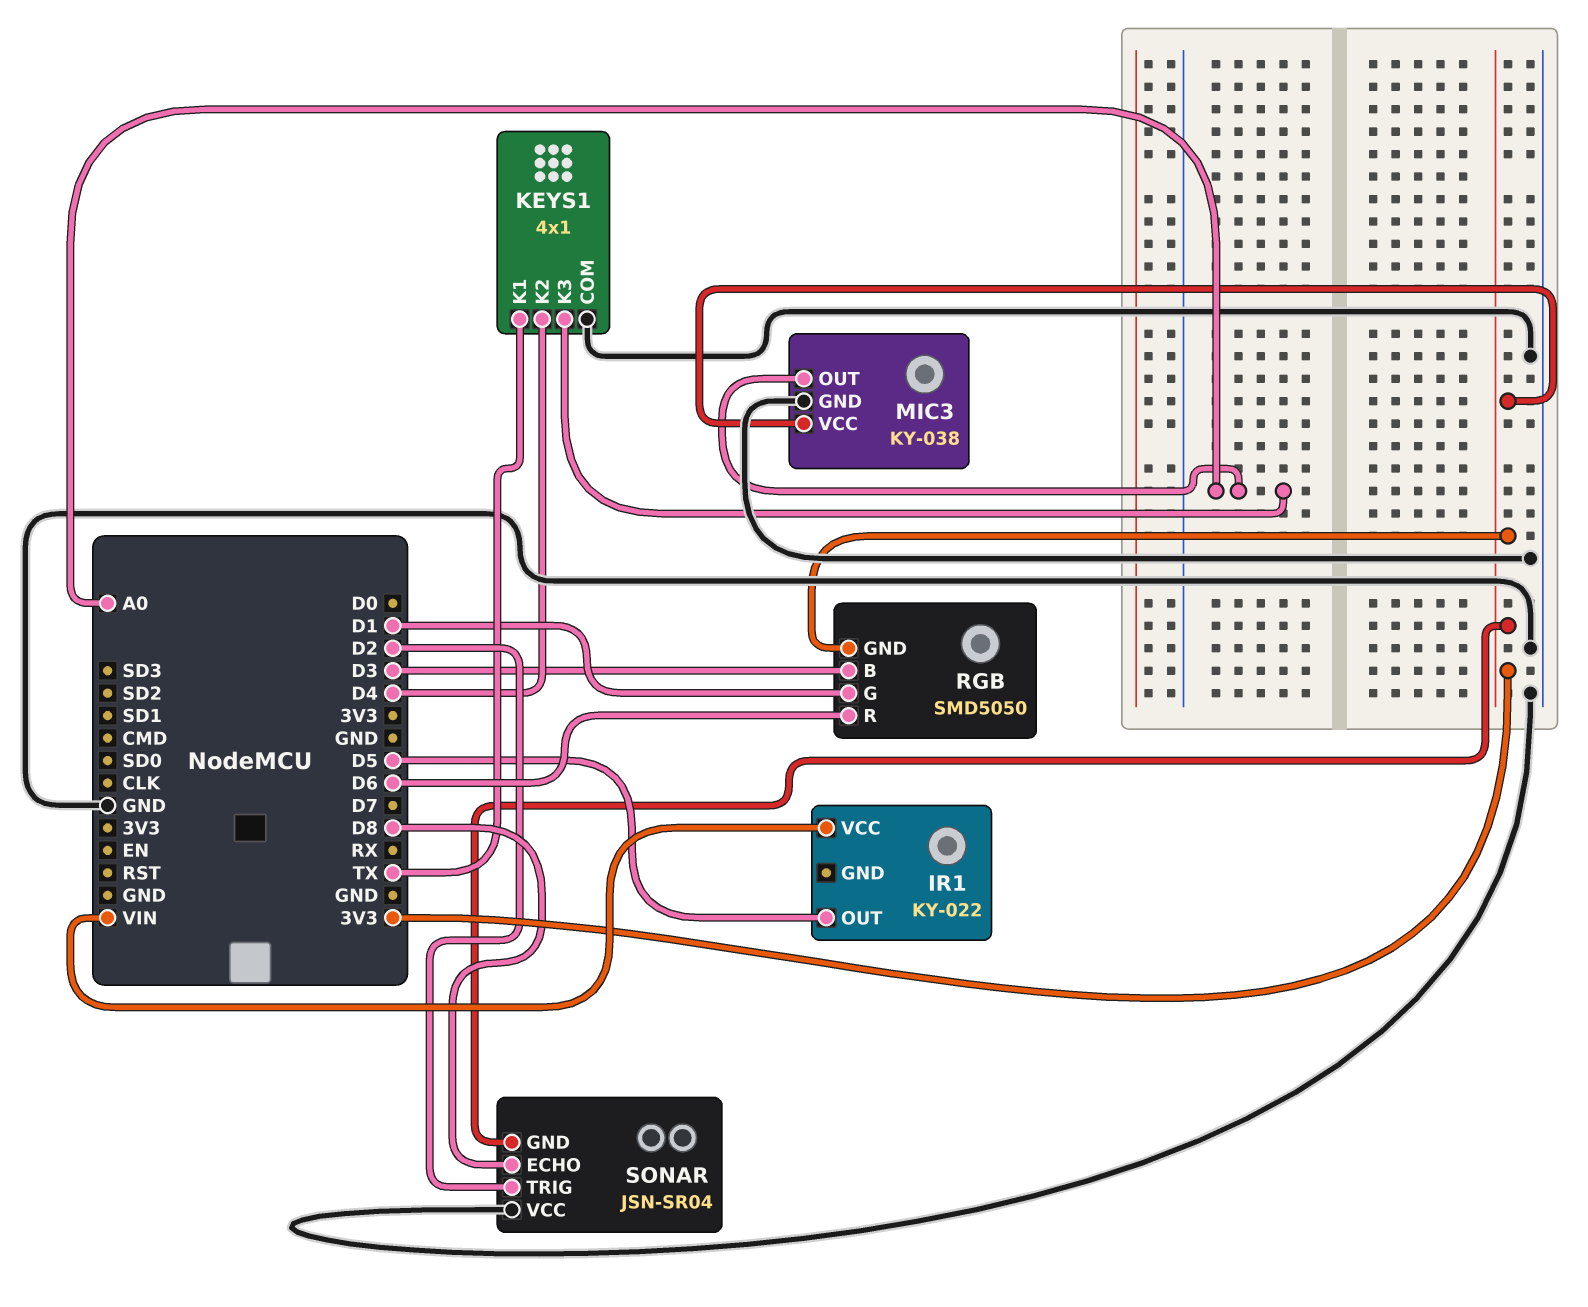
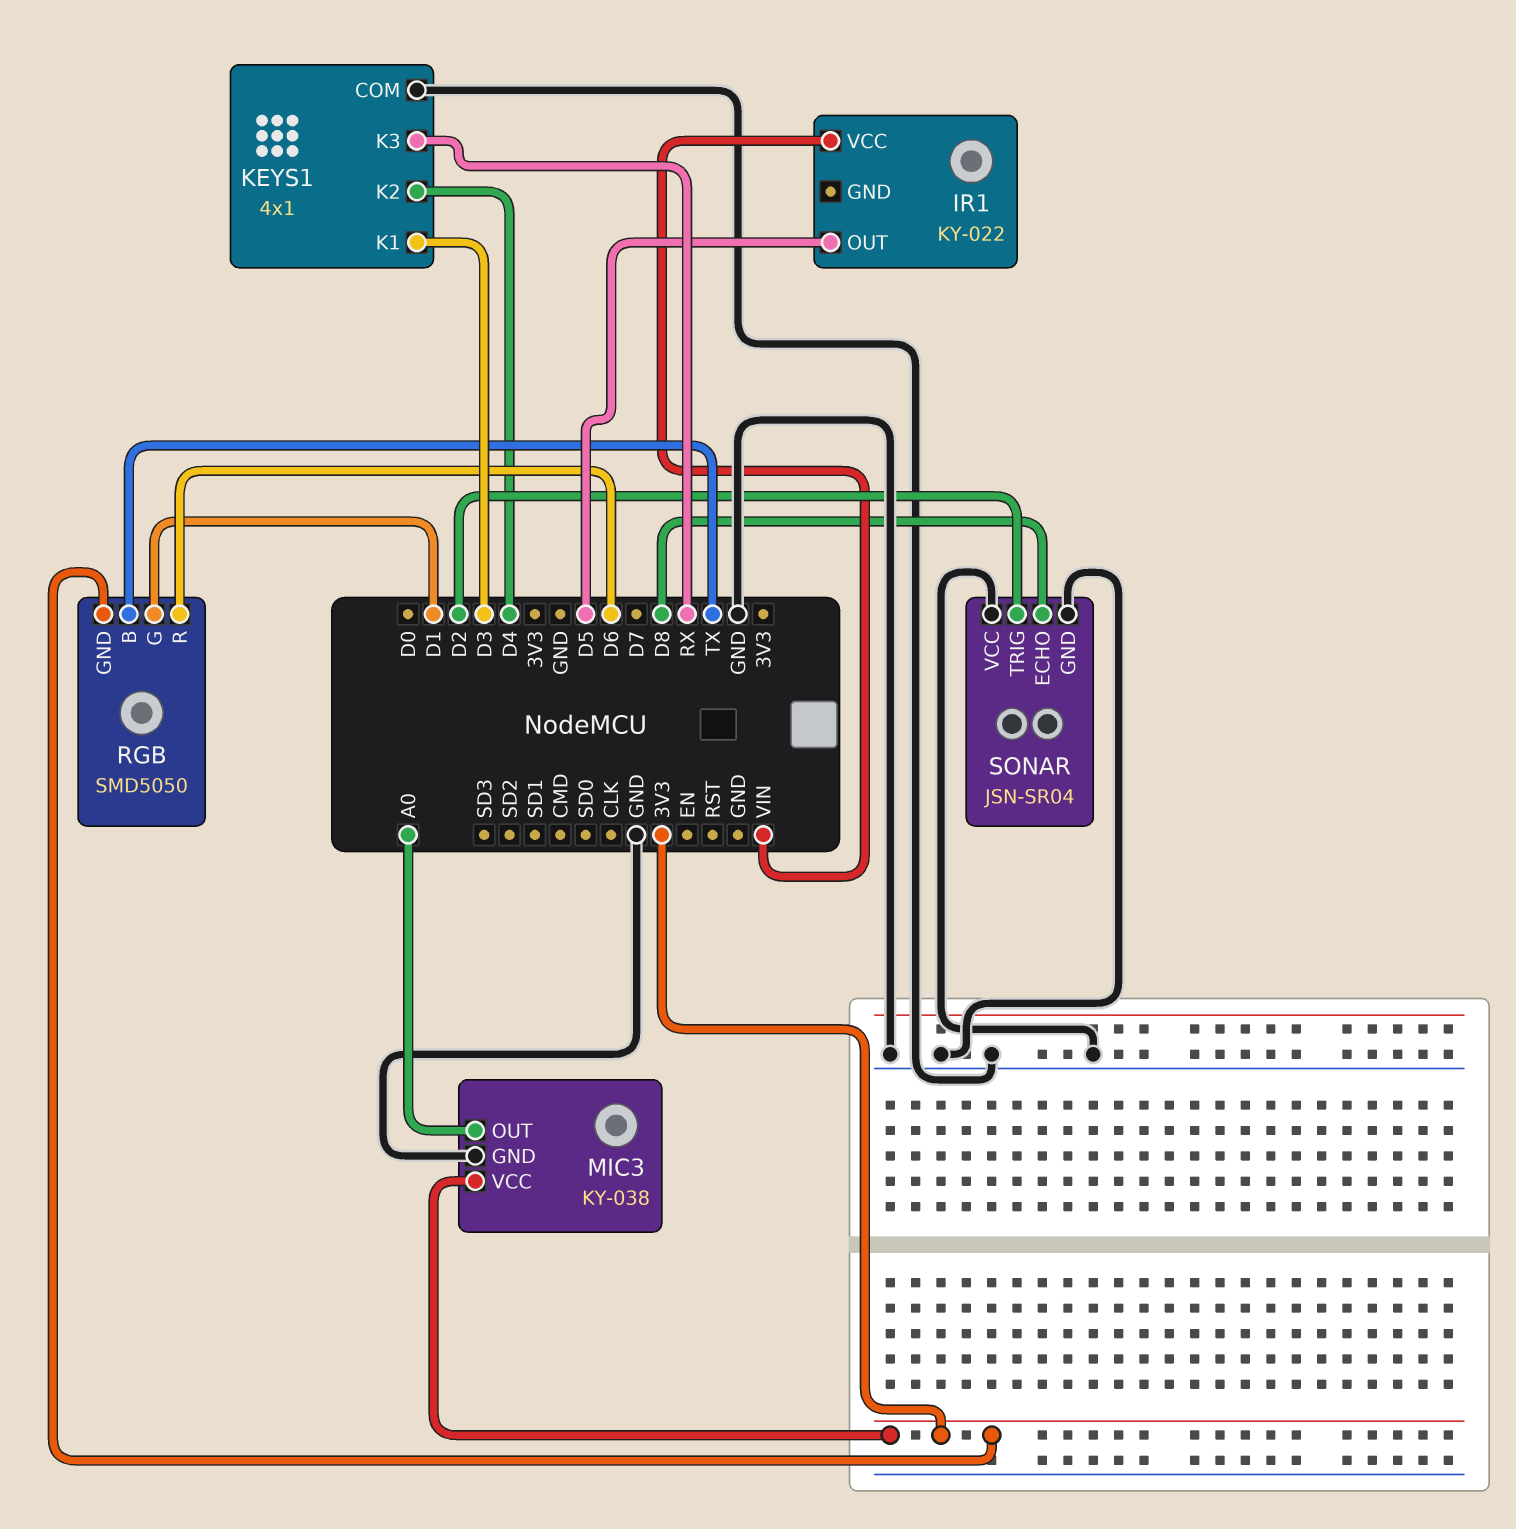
KEYS1 pin K1: TX -> D3
KEYS1 pin K3: A0 -> RX
RGB pin B: D3 -> TX
SONAR pin GND: 3V3 -> GND

